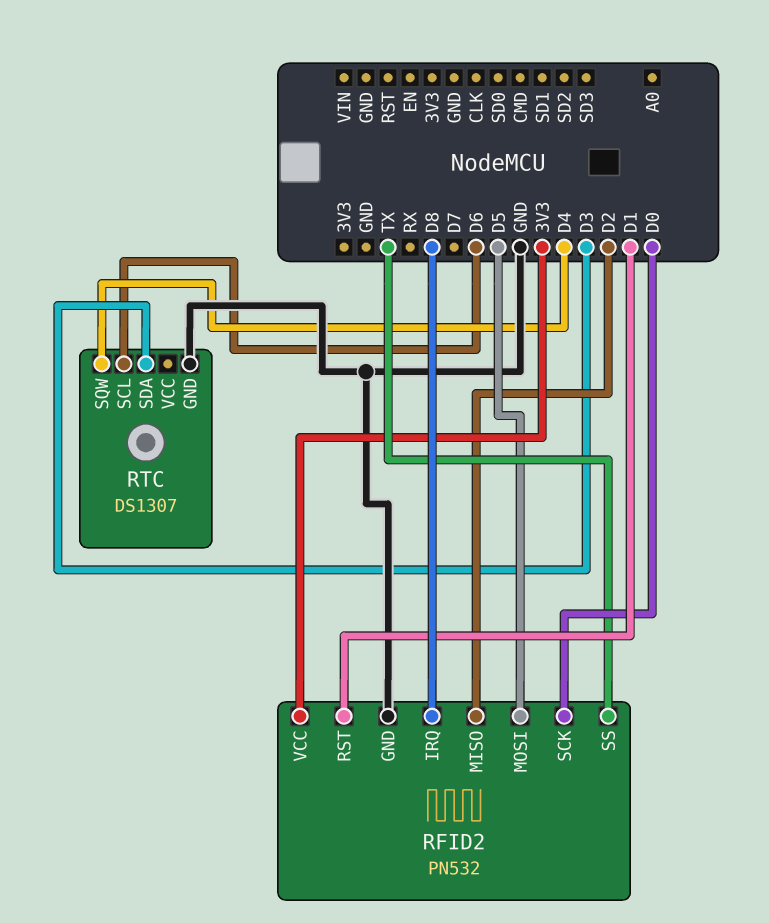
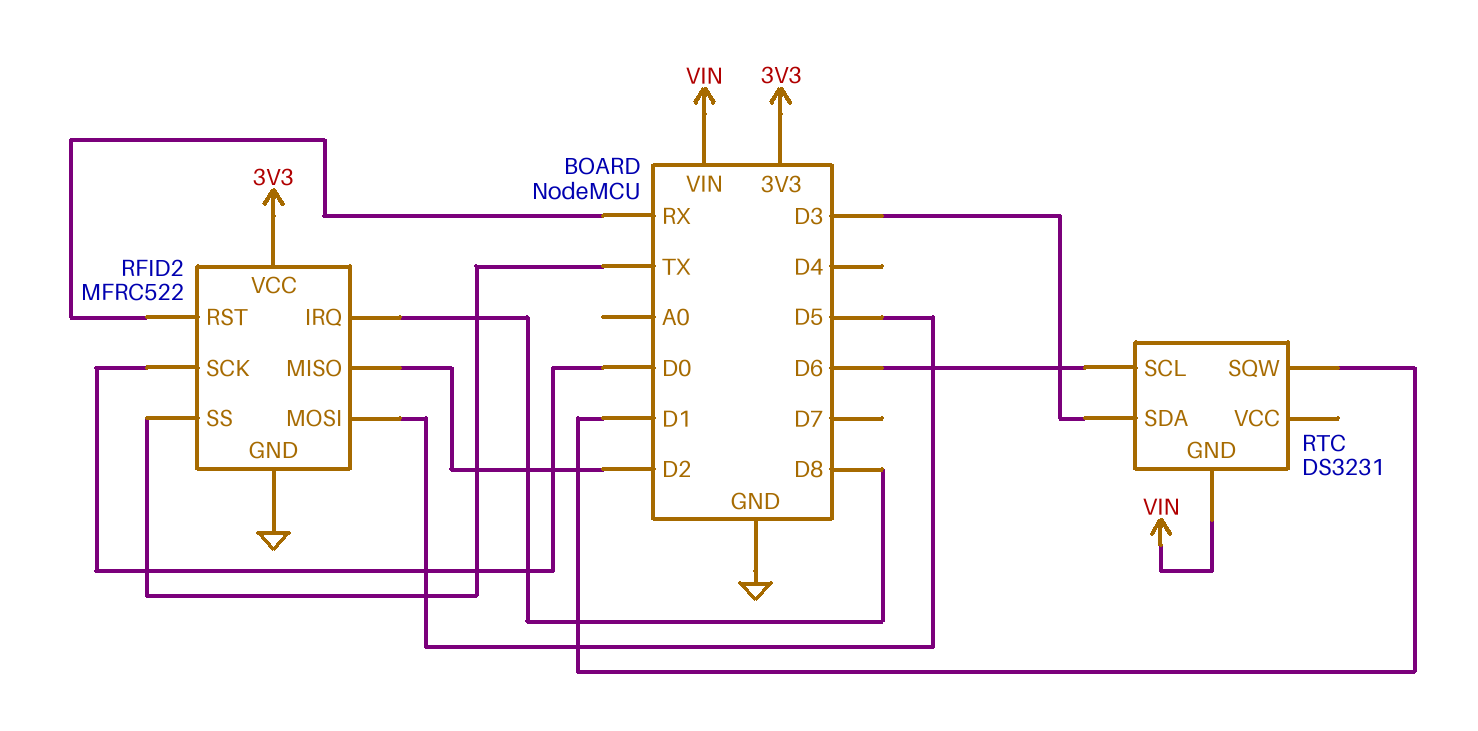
RFID2: PN532 -> MFRC522
RFID2 pin RST: D1 -> RX
RTC: DS1307 -> DS3231
RTC pin GND: GND -> VIN
RTC pin SQW: D4 -> D1

